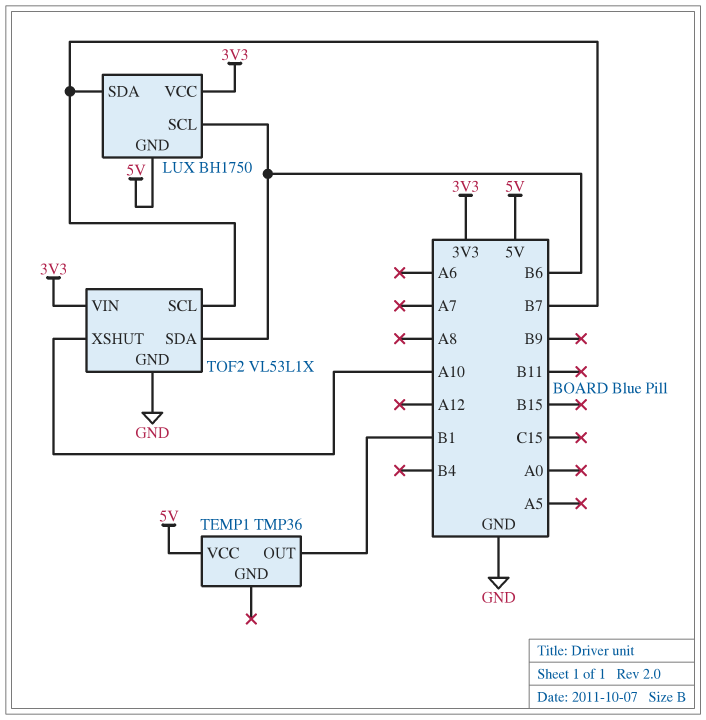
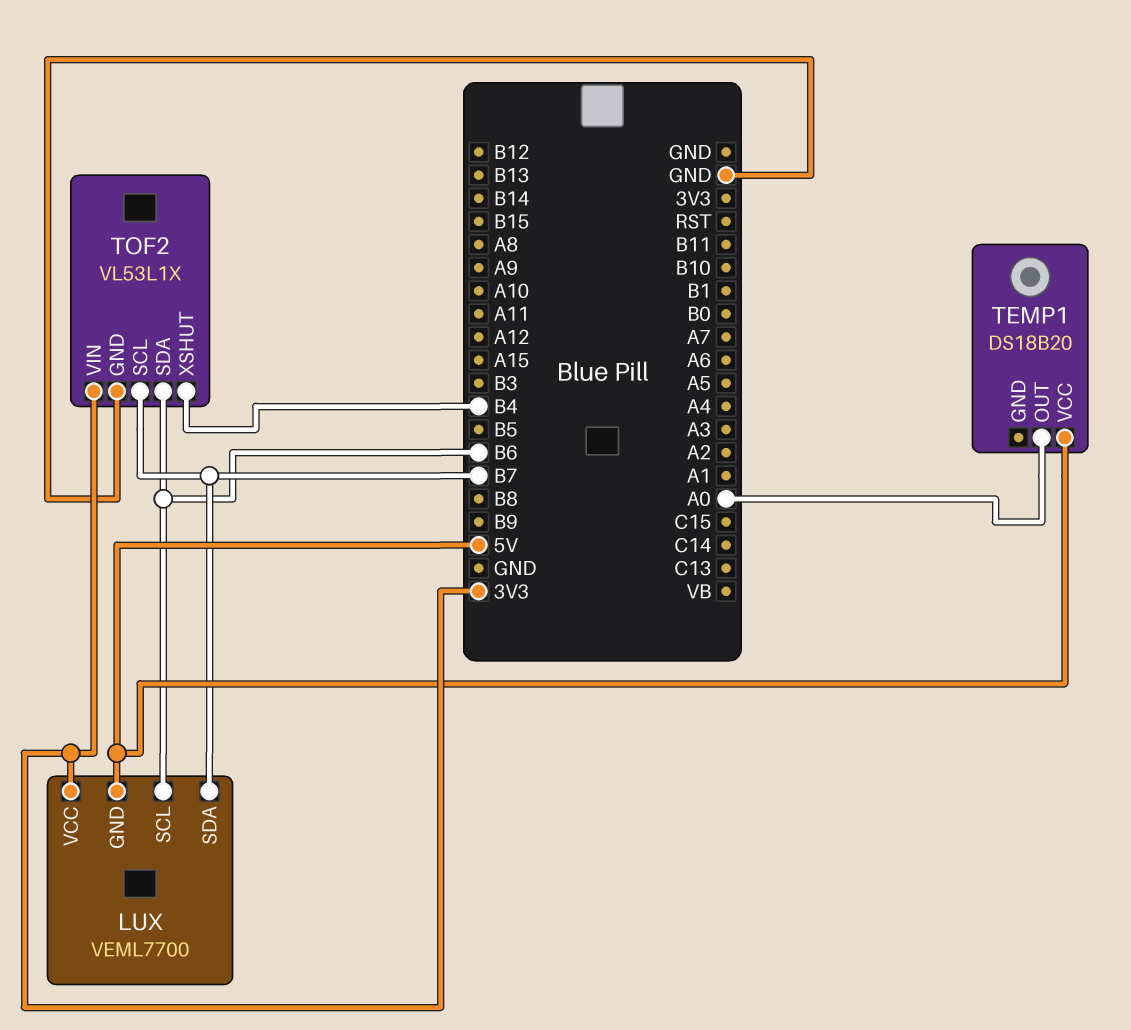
LUX: BH1750 -> VEML7700
TEMP1: TMP36 -> DS18B20
TEMP1 pin OUT: B1 -> A0
TOF2 pin XSHUT: A10 -> B4

